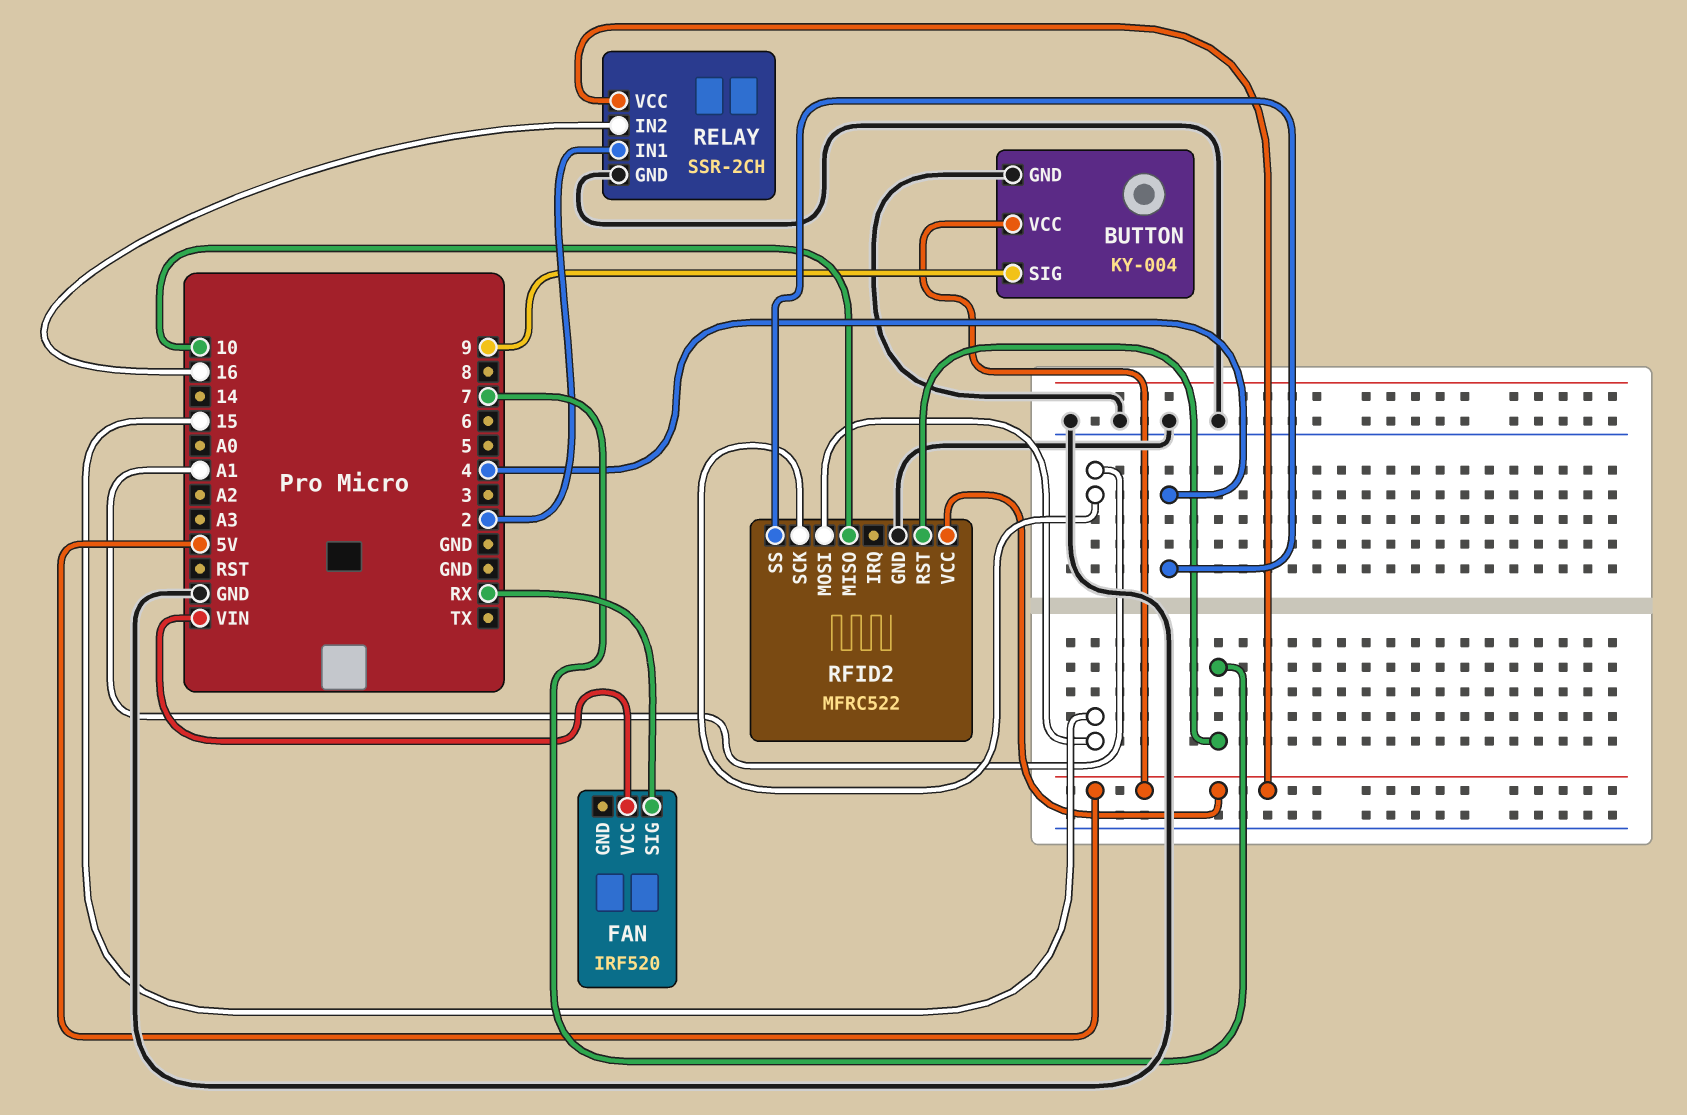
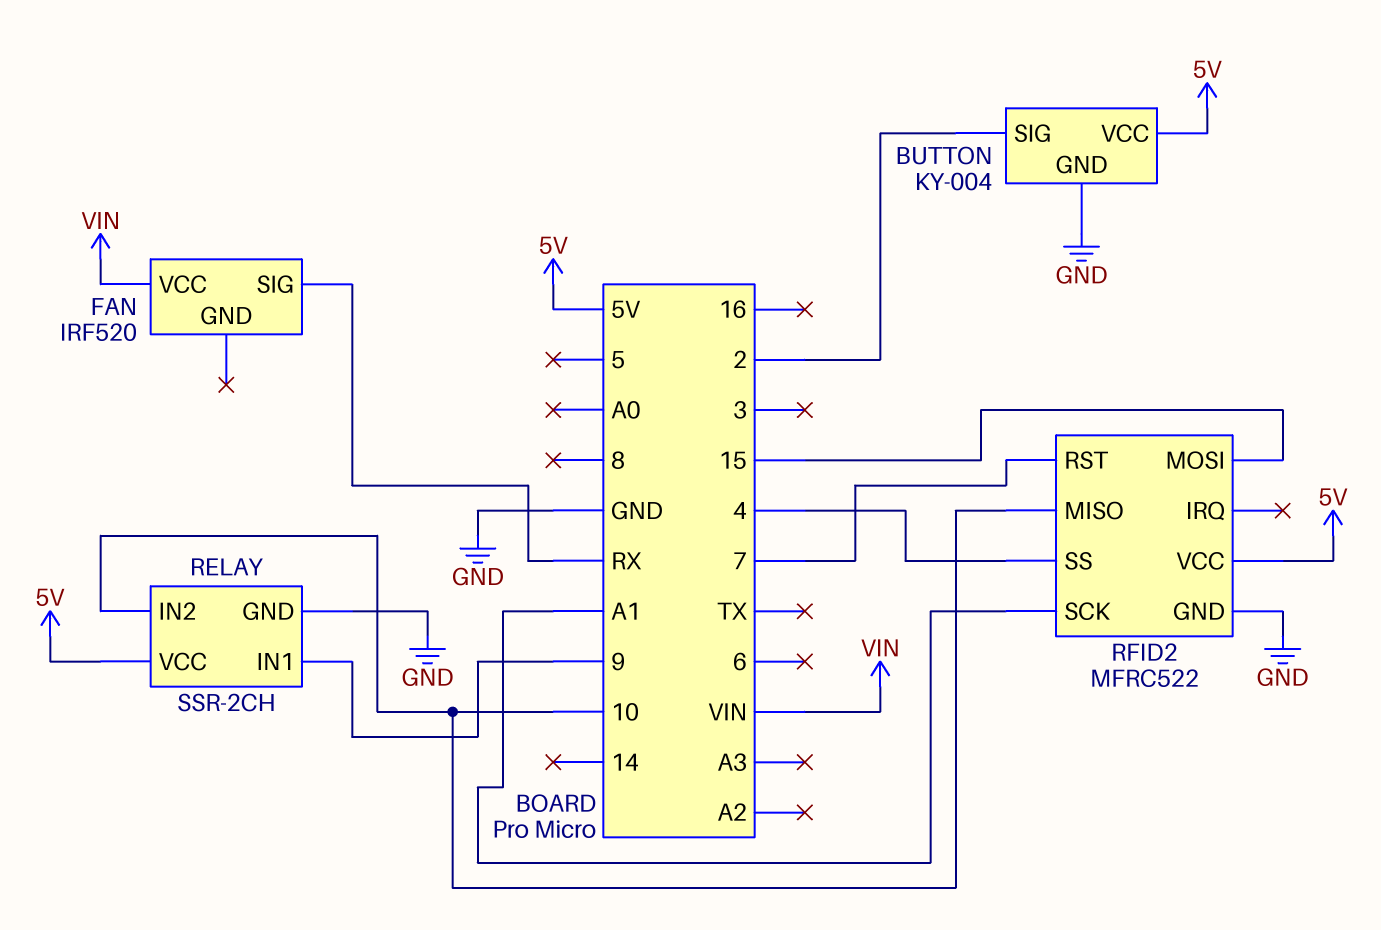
BUTTON pin SIG: 9 -> 2
RELAY pin IN1: 2 -> 9
RELAY pin IN2: 16 -> 10

